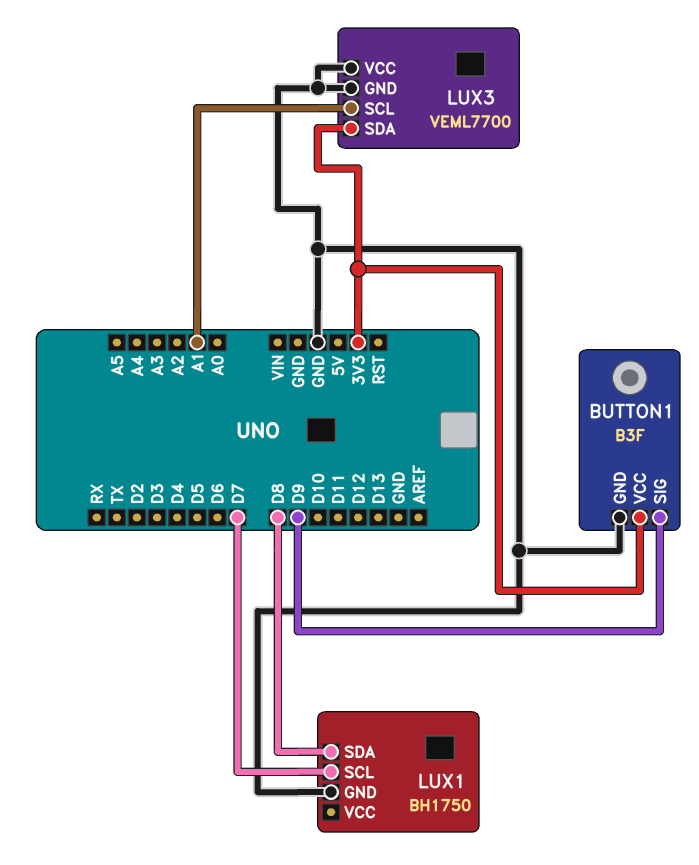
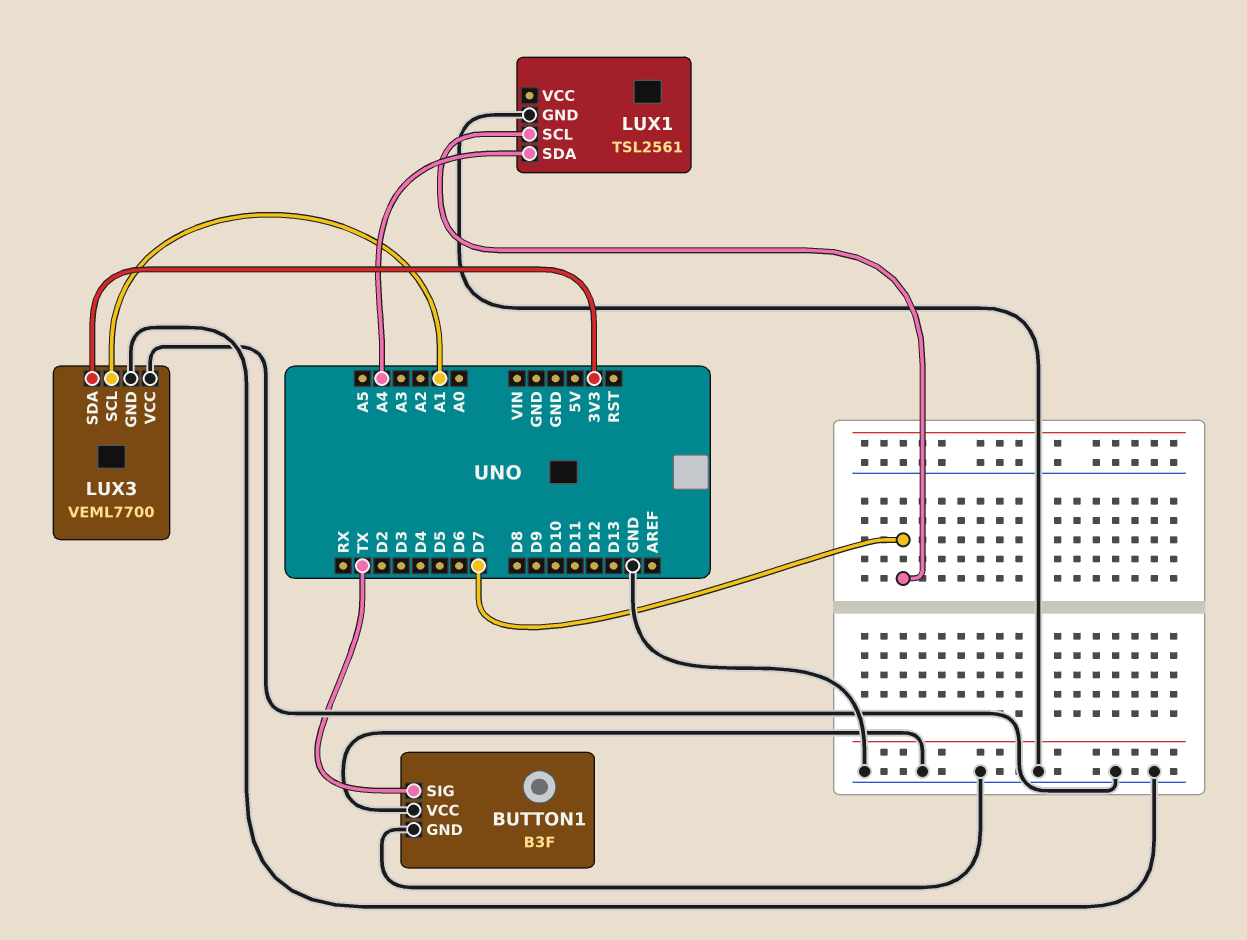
BUTTON1 pin SIG: D9 -> TX
BUTTON1 pin VCC: 3V3 -> GND
LUX1: BH1750 -> TSL2561
LUX1 pin SDA: D8 -> A4

